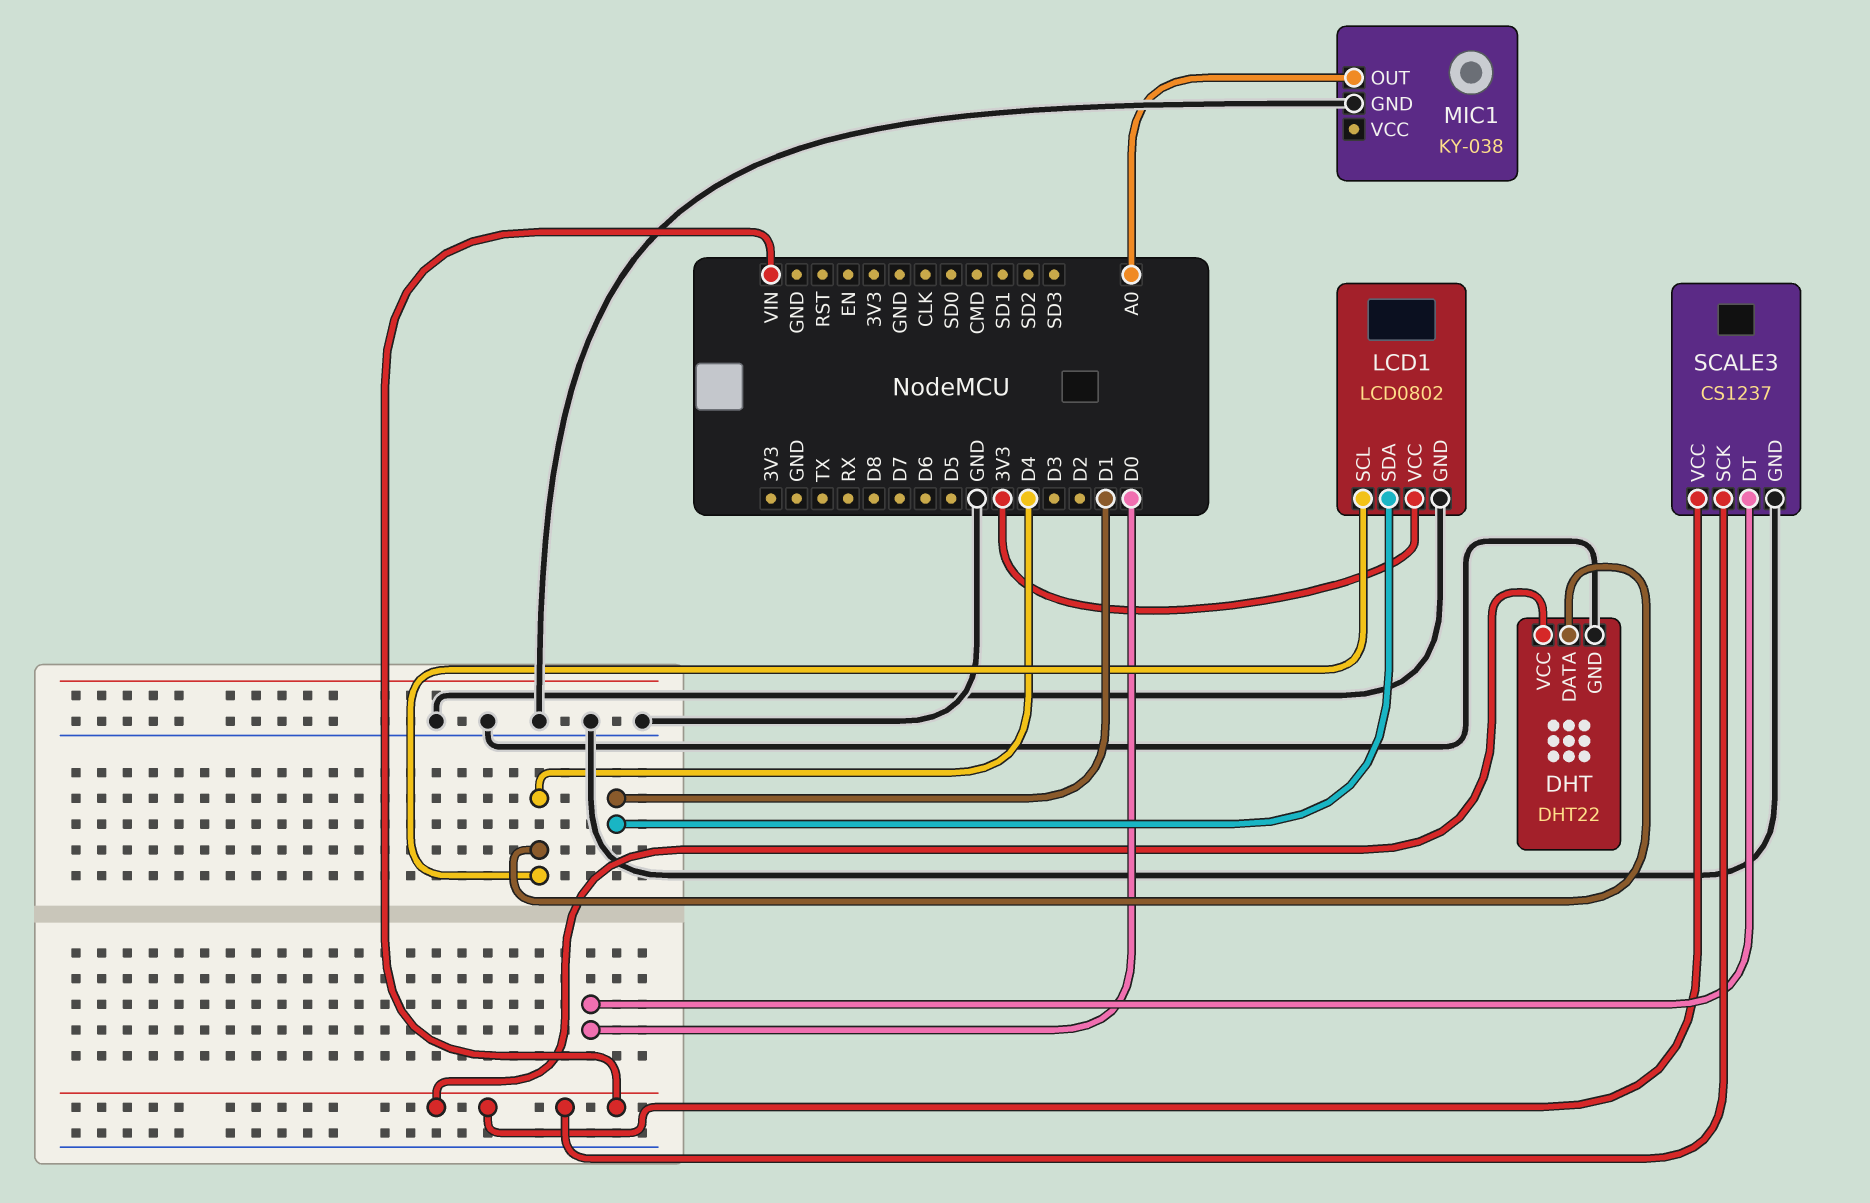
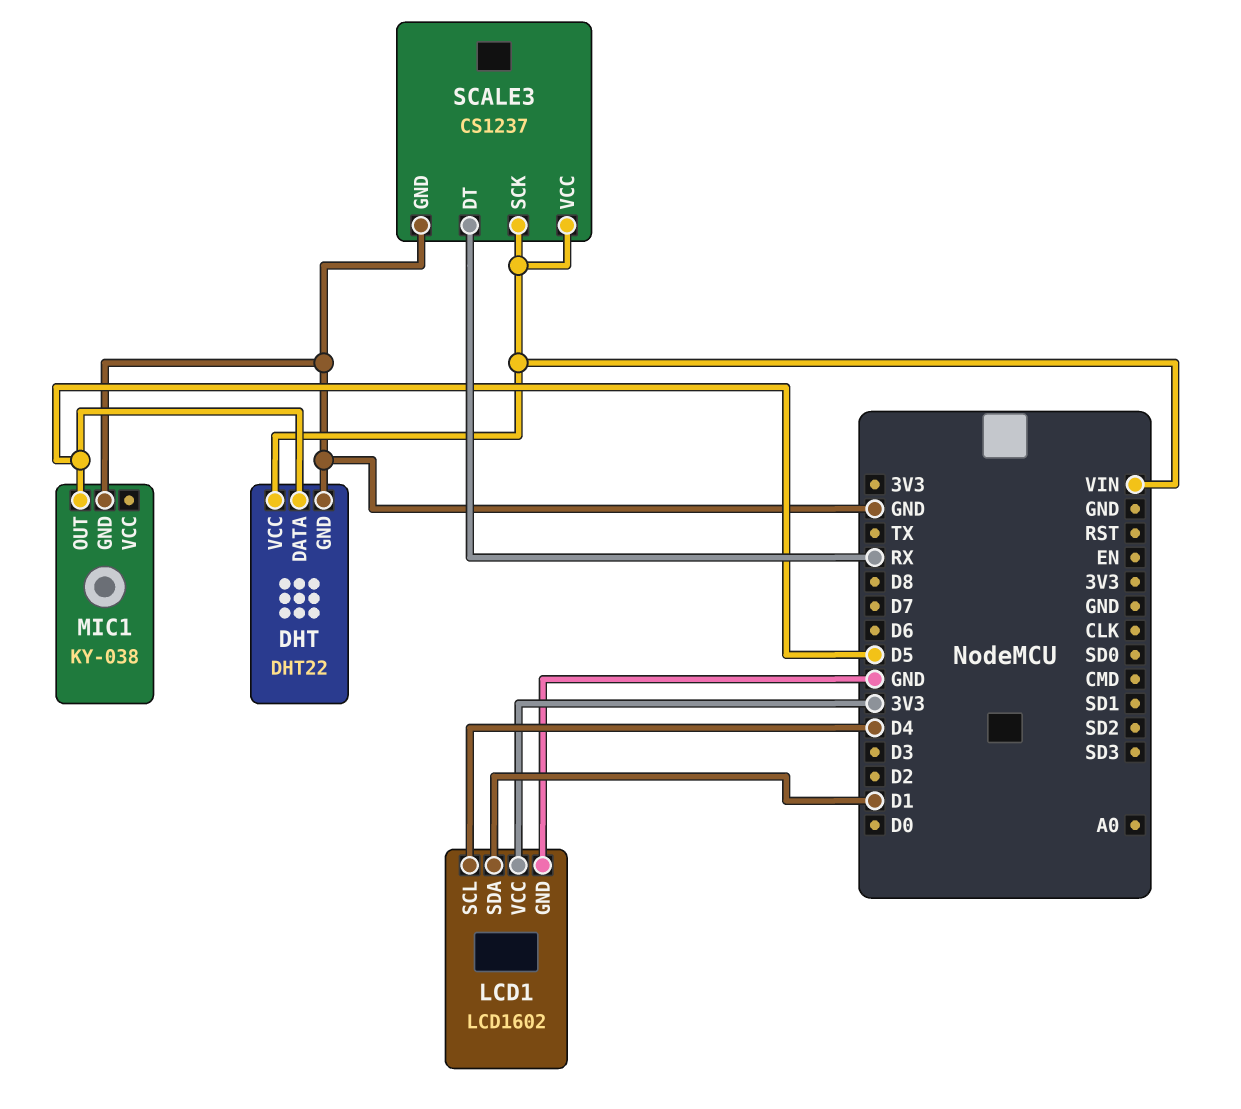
DHT pin DATA: D4 -> D5
LCD1: LCD0802 -> LCD1602
MIC1 pin OUT: A0 -> D5
SCALE3 pin DT: D0 -> RX

